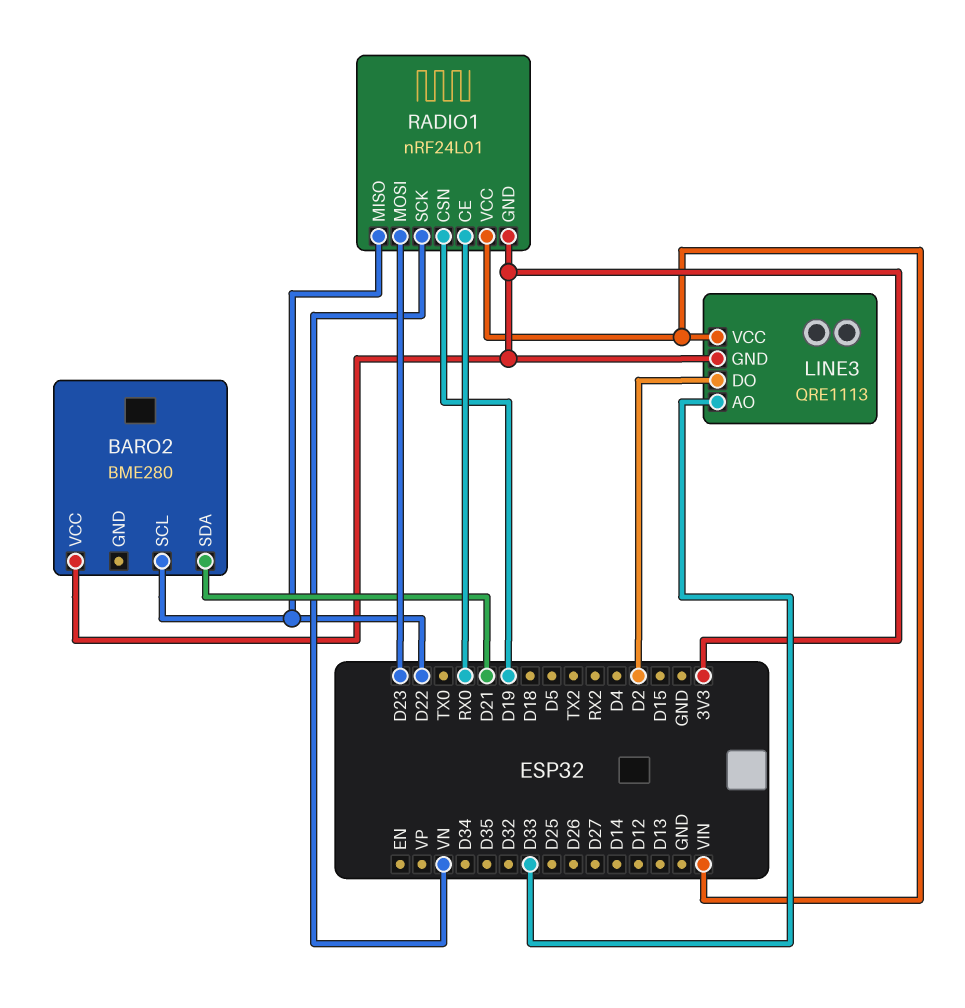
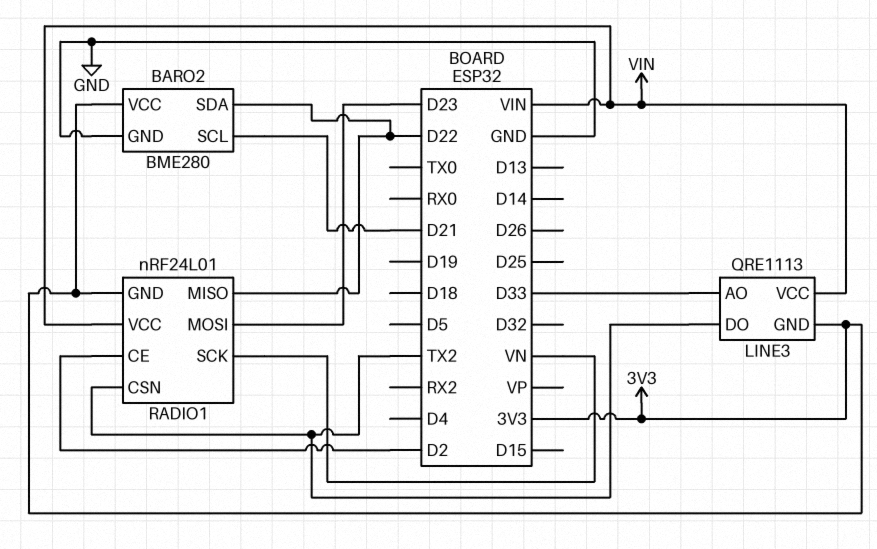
BARO2 pin GND: none -> GND
BARO2 pin SCL: D22 -> D21
BARO2 pin SDA: D21 -> D22
LINE3 pin DO: D2 -> TX2
RADIO1 pin CE: RX0 -> D2
RADIO1 pin CSN: D19 -> TX2

